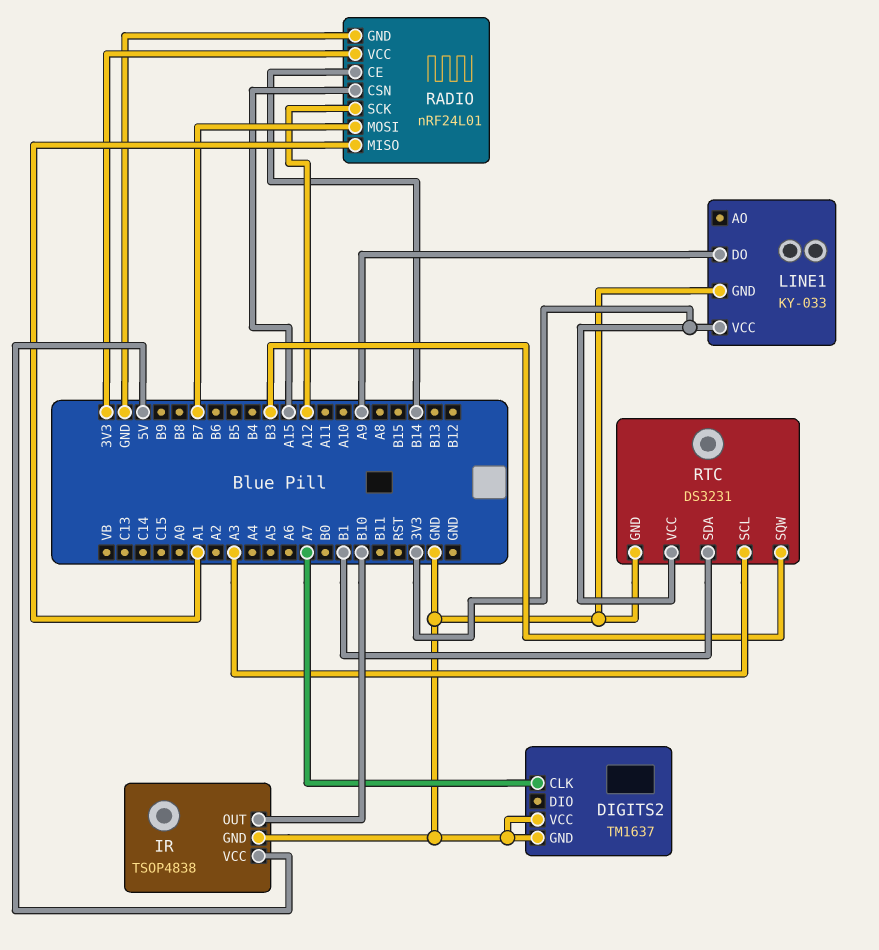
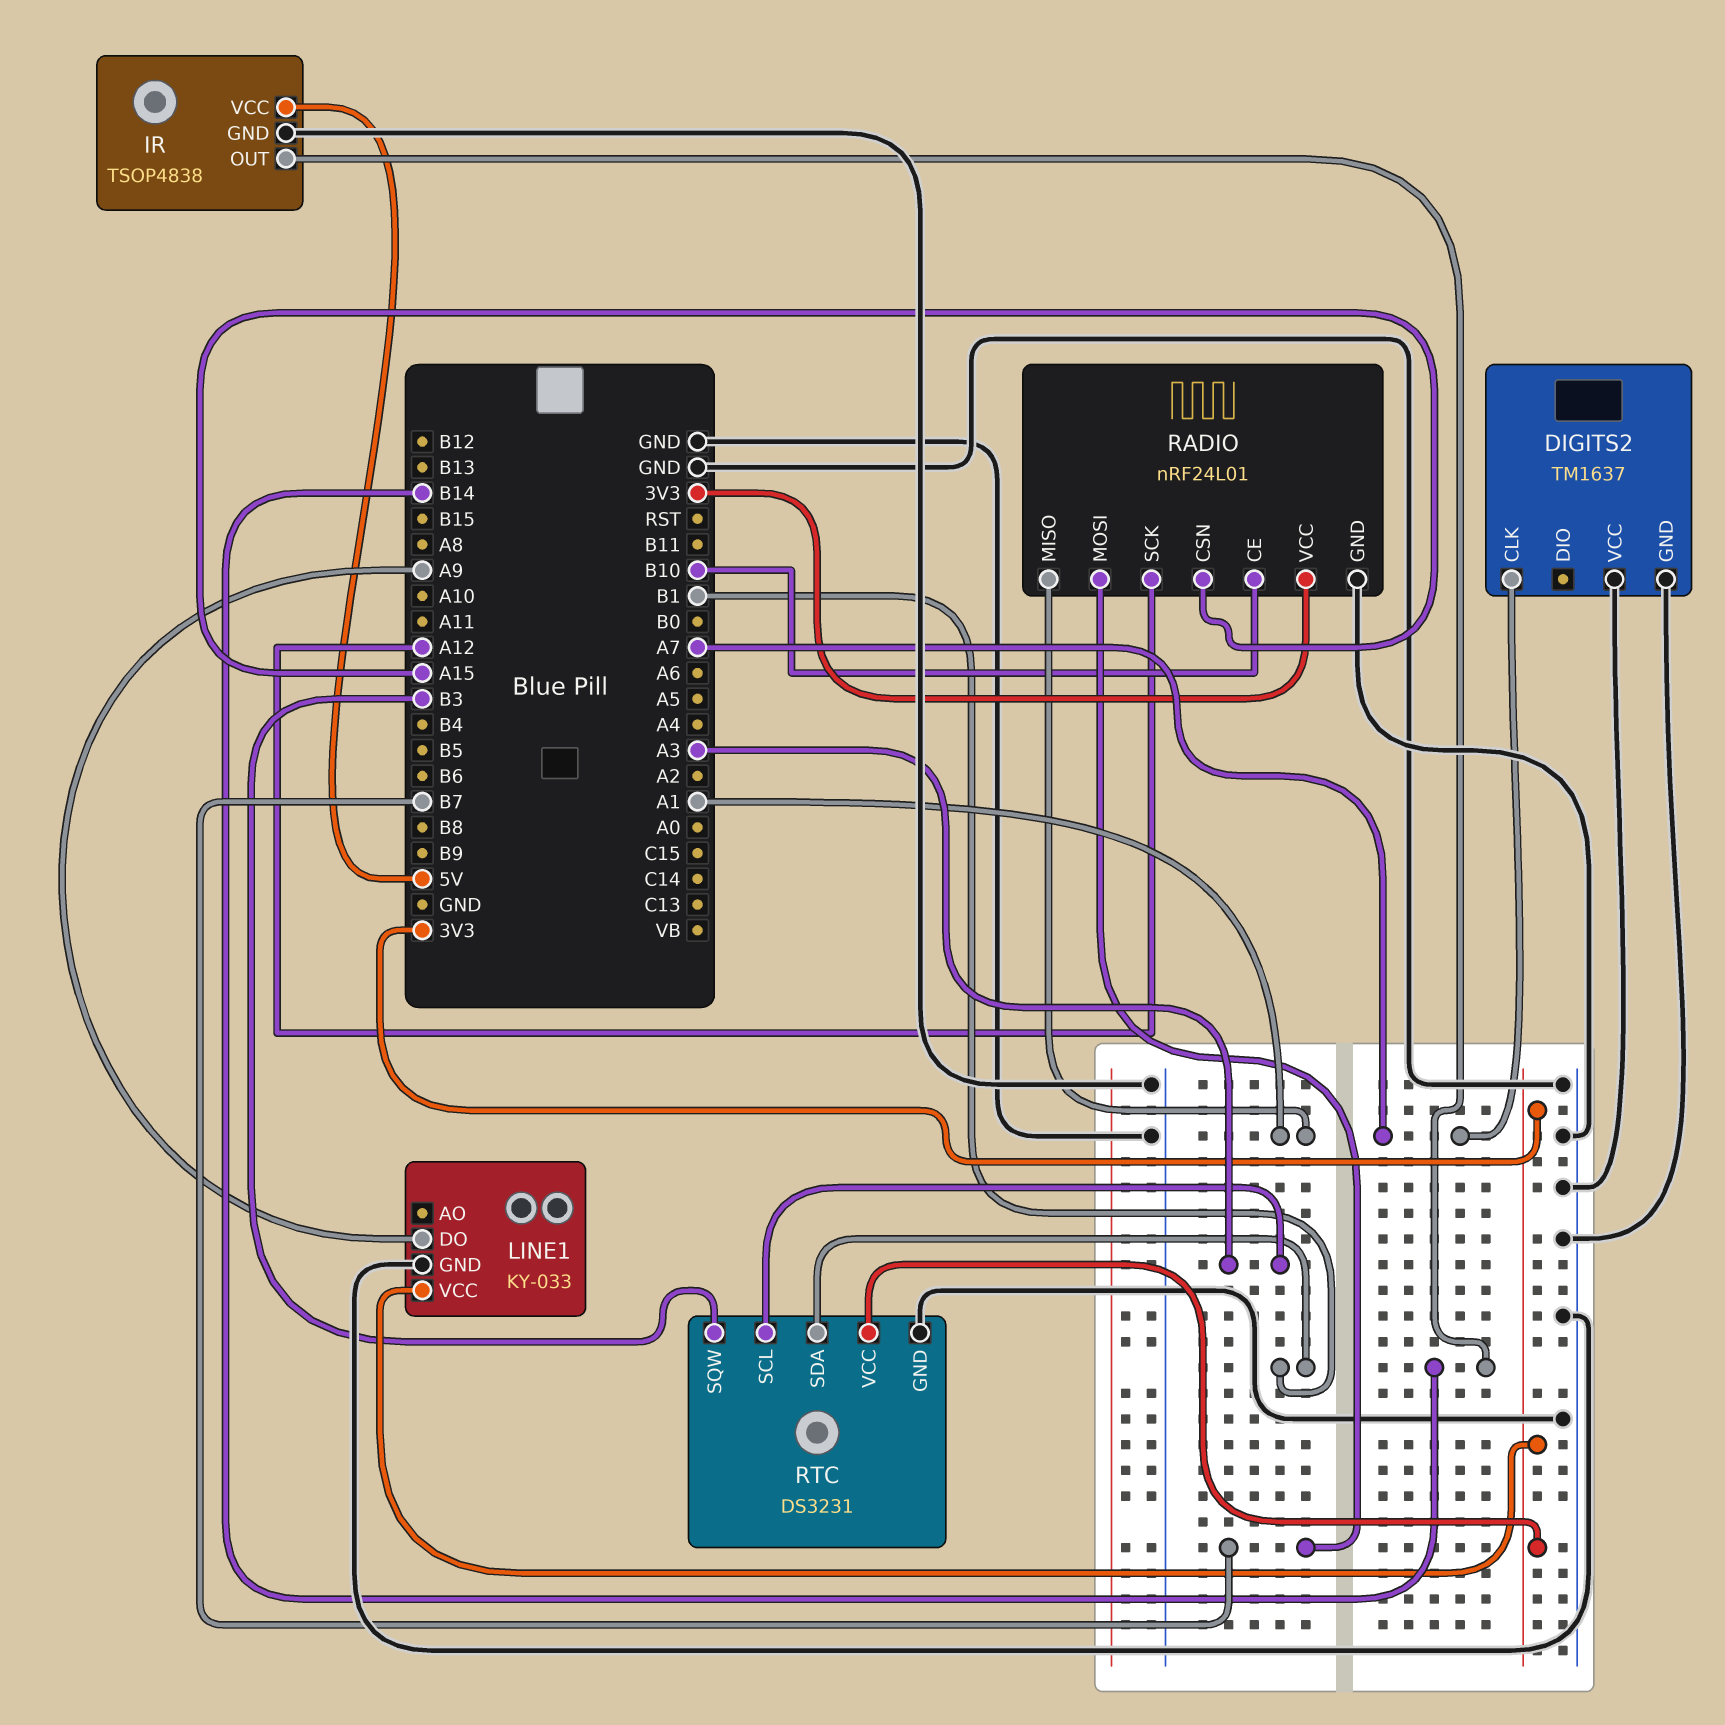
IR pin OUT: B10 -> B14
RADIO pin CE: B14 -> B10

